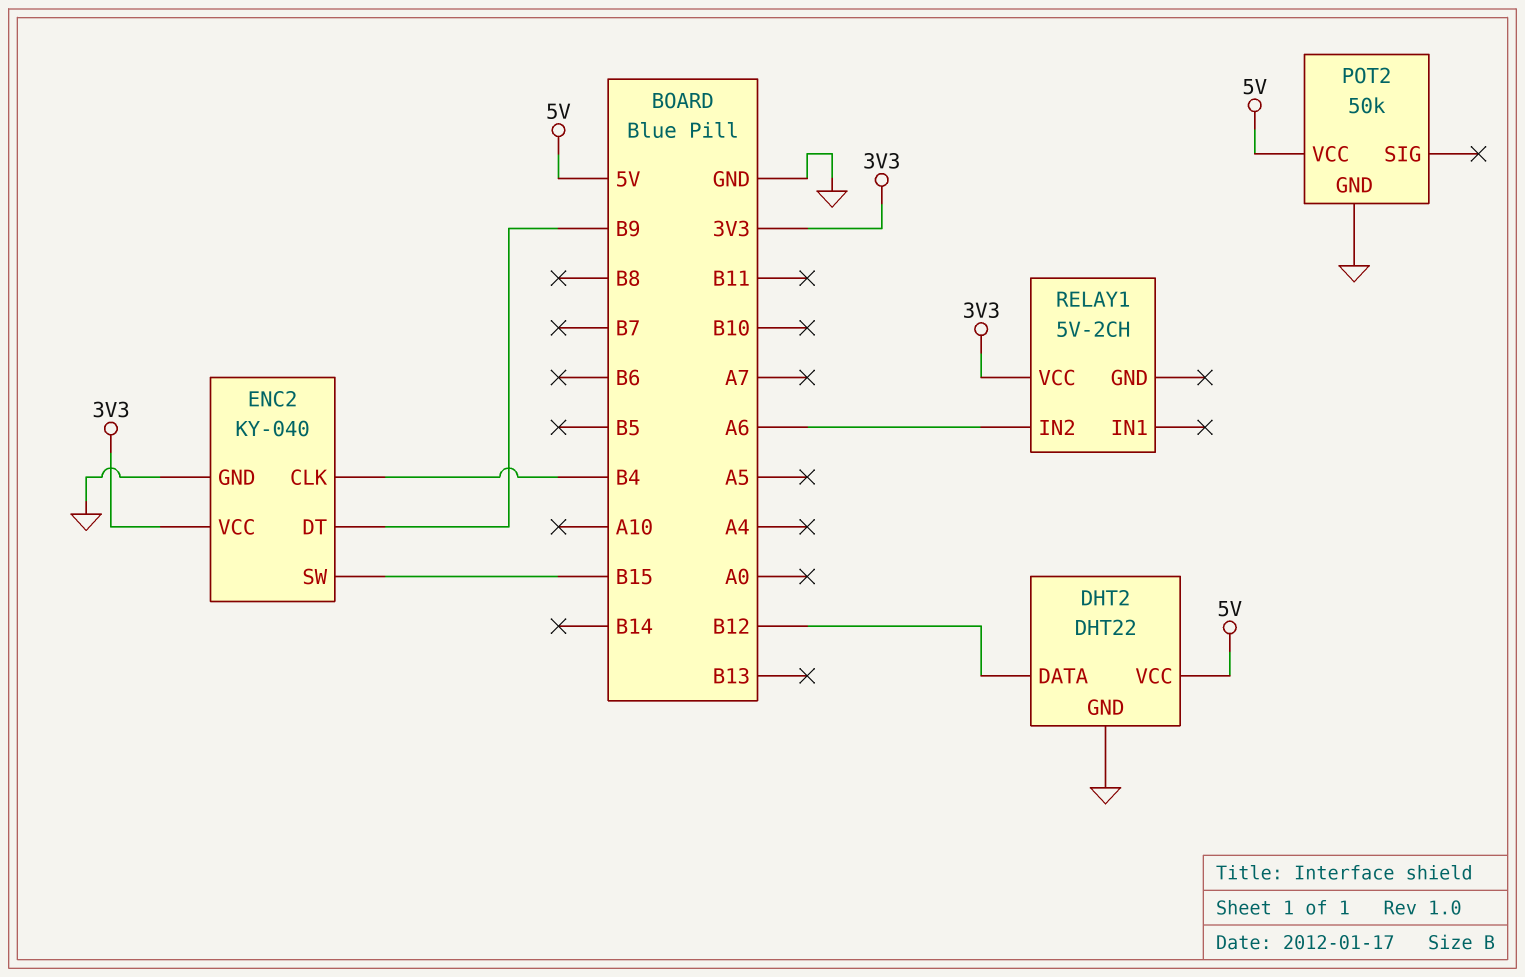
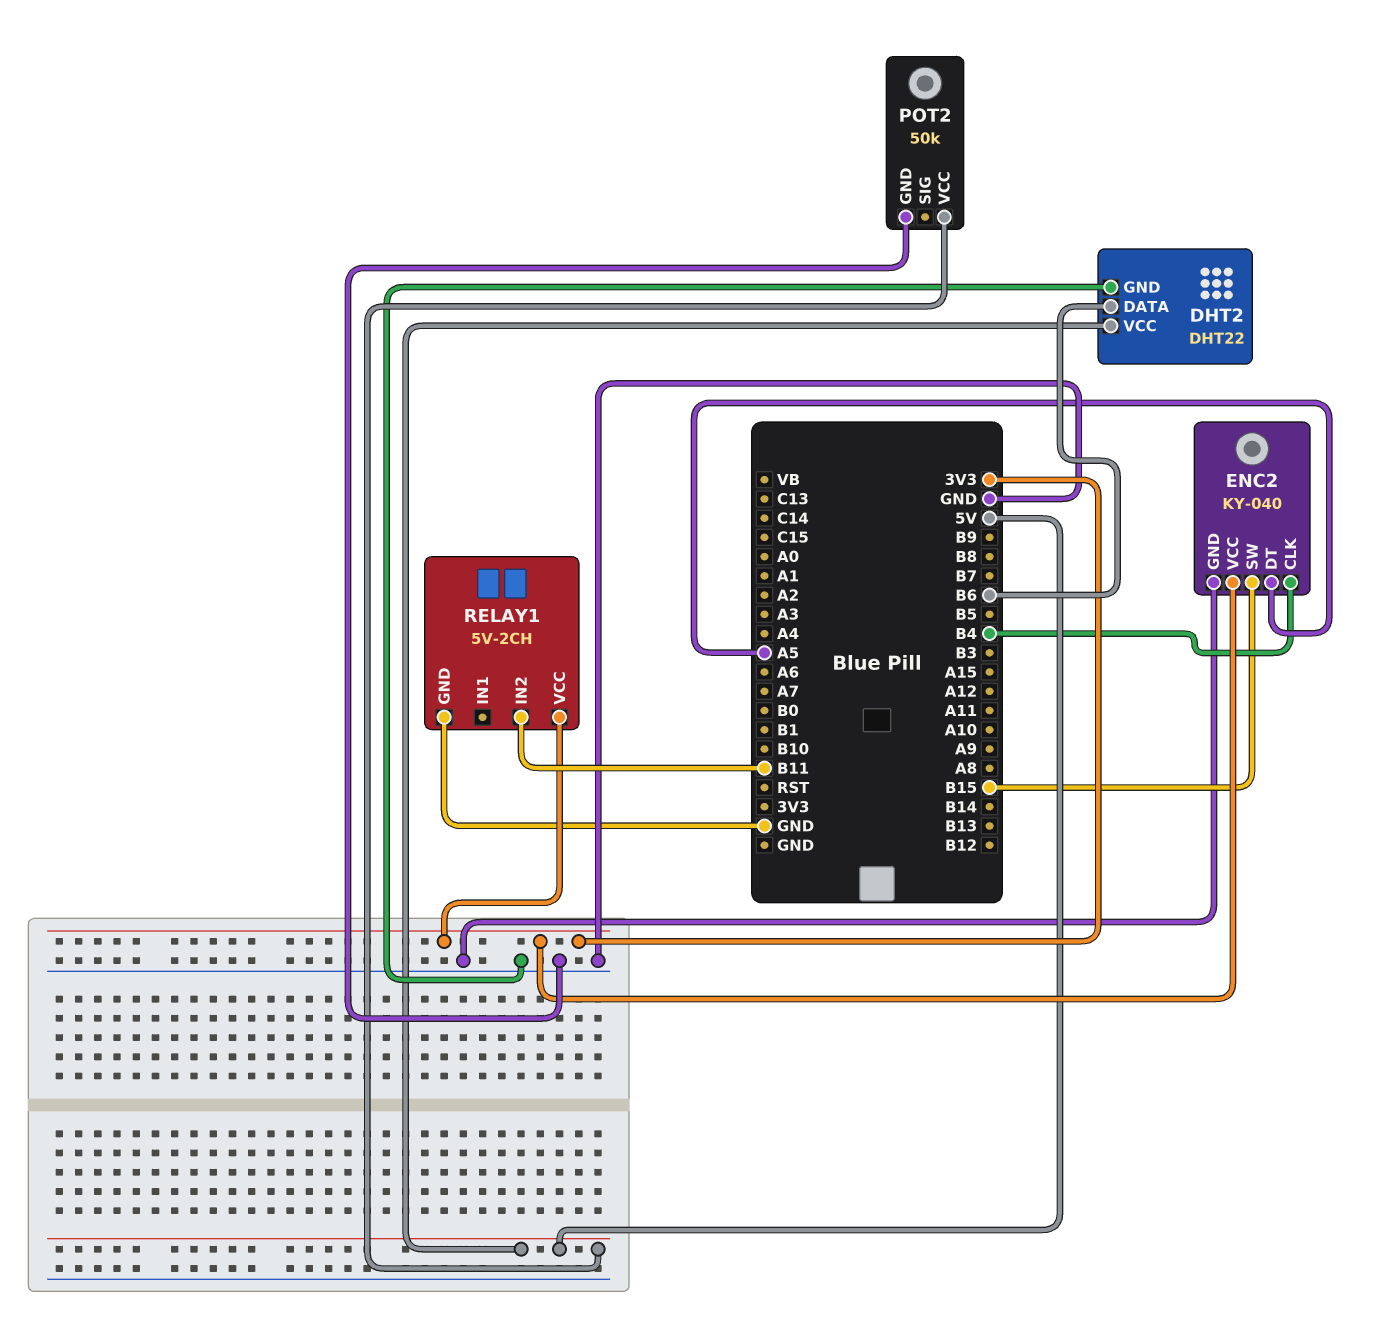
DHT2 pin DATA: B12 -> B6
ENC2 pin DT: B9 -> A5
RELAY1 pin GND: none -> GND
RELAY1 pin IN2: A6 -> B11

